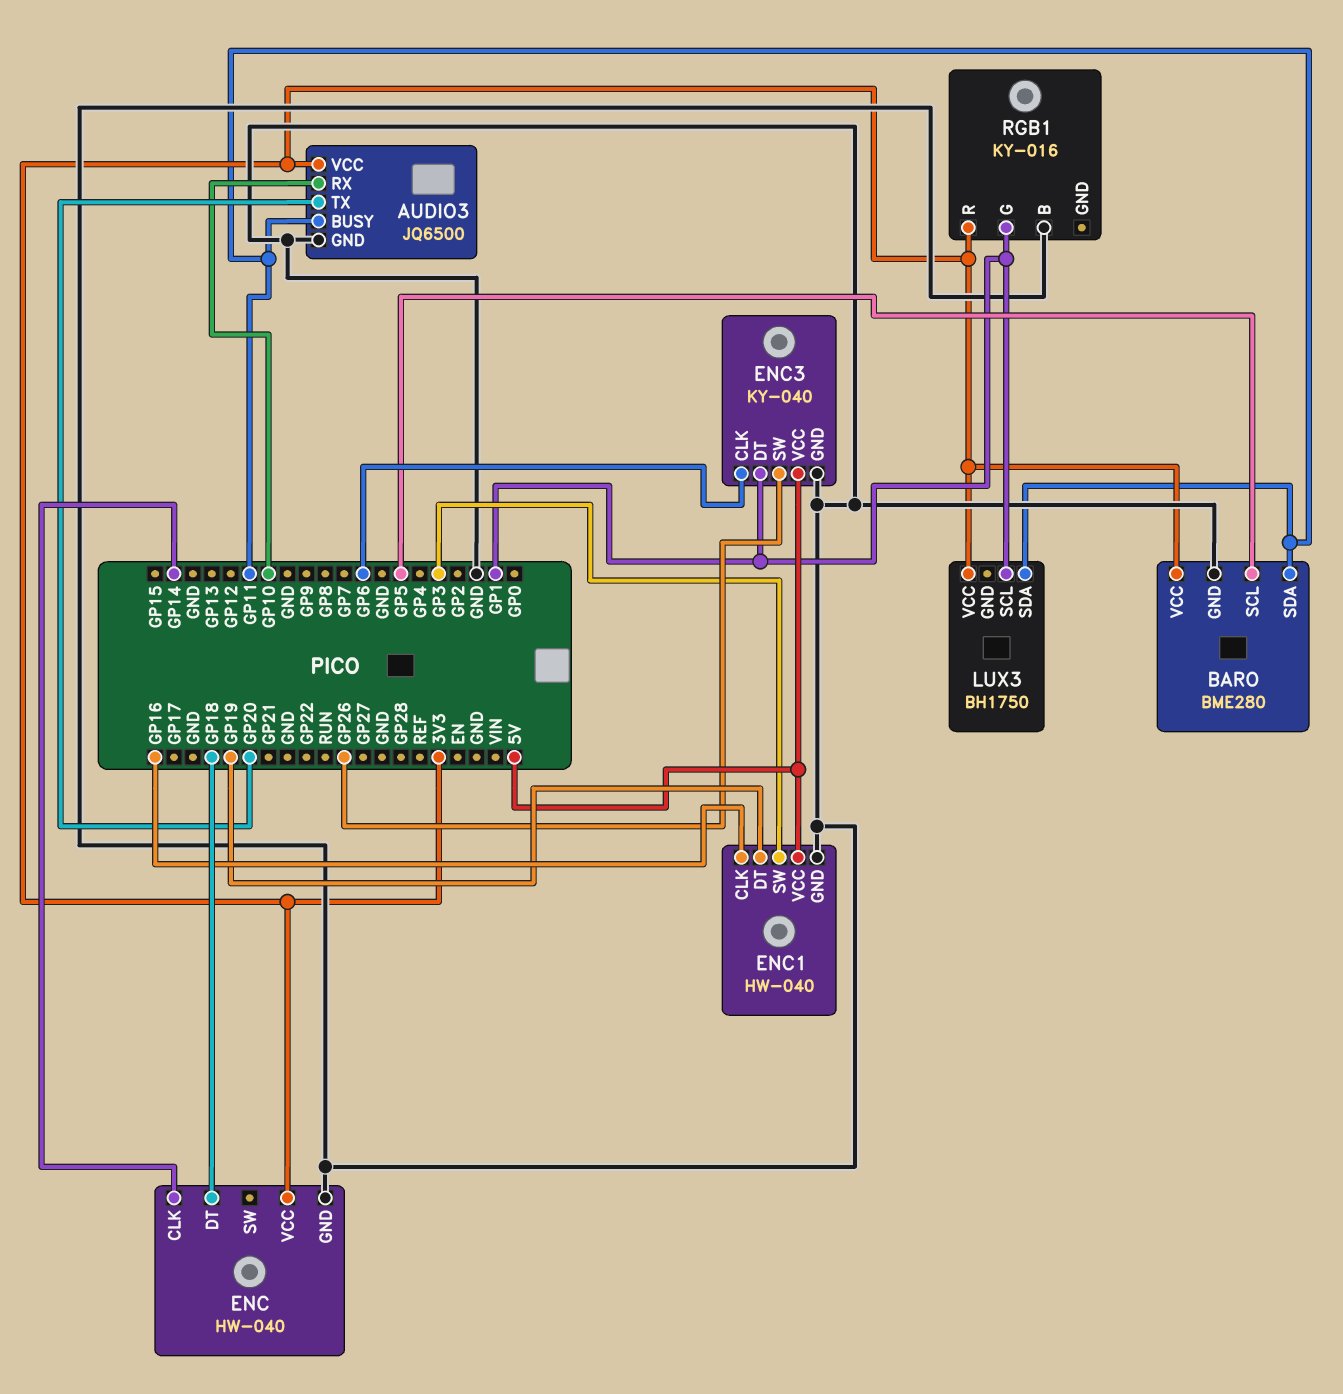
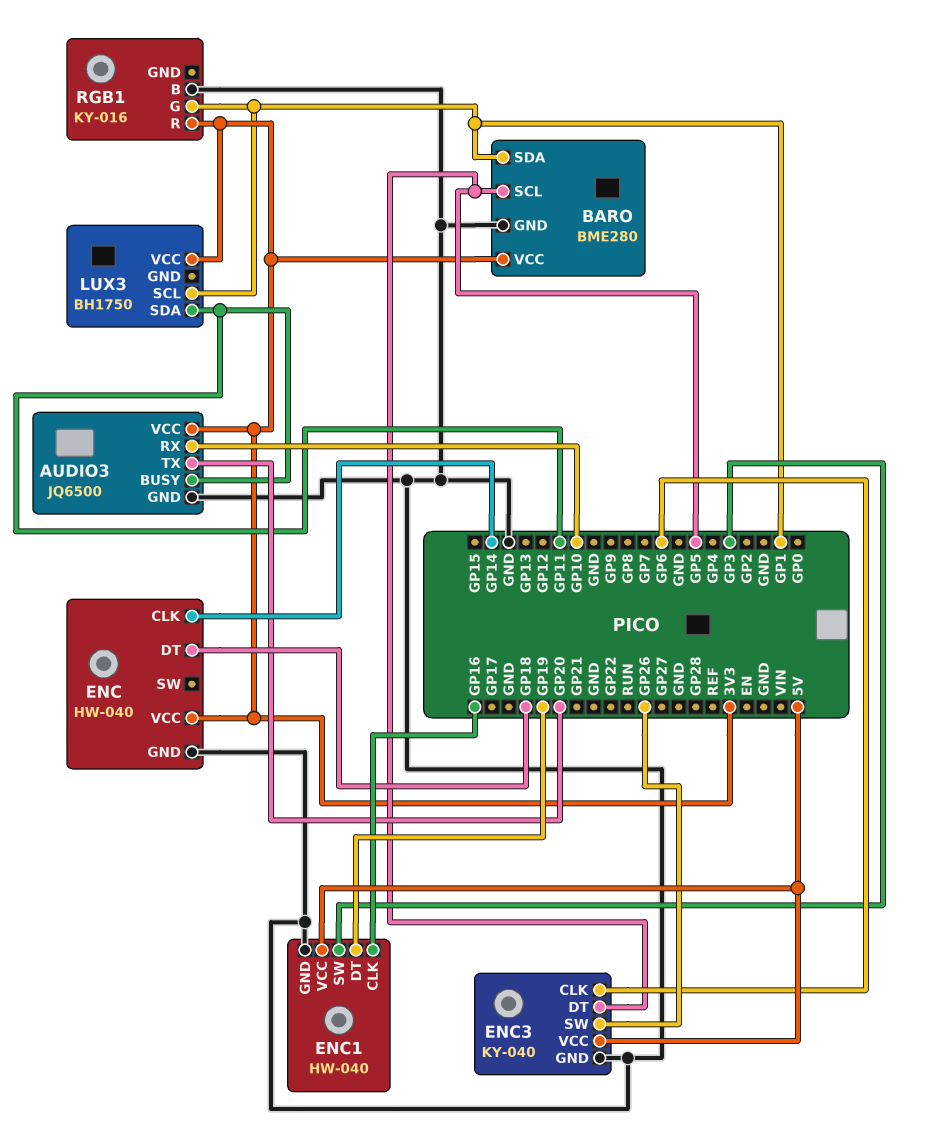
BARO pin SDA: GP11 -> GP1
ENC3 pin DT: GP1 -> GP5

